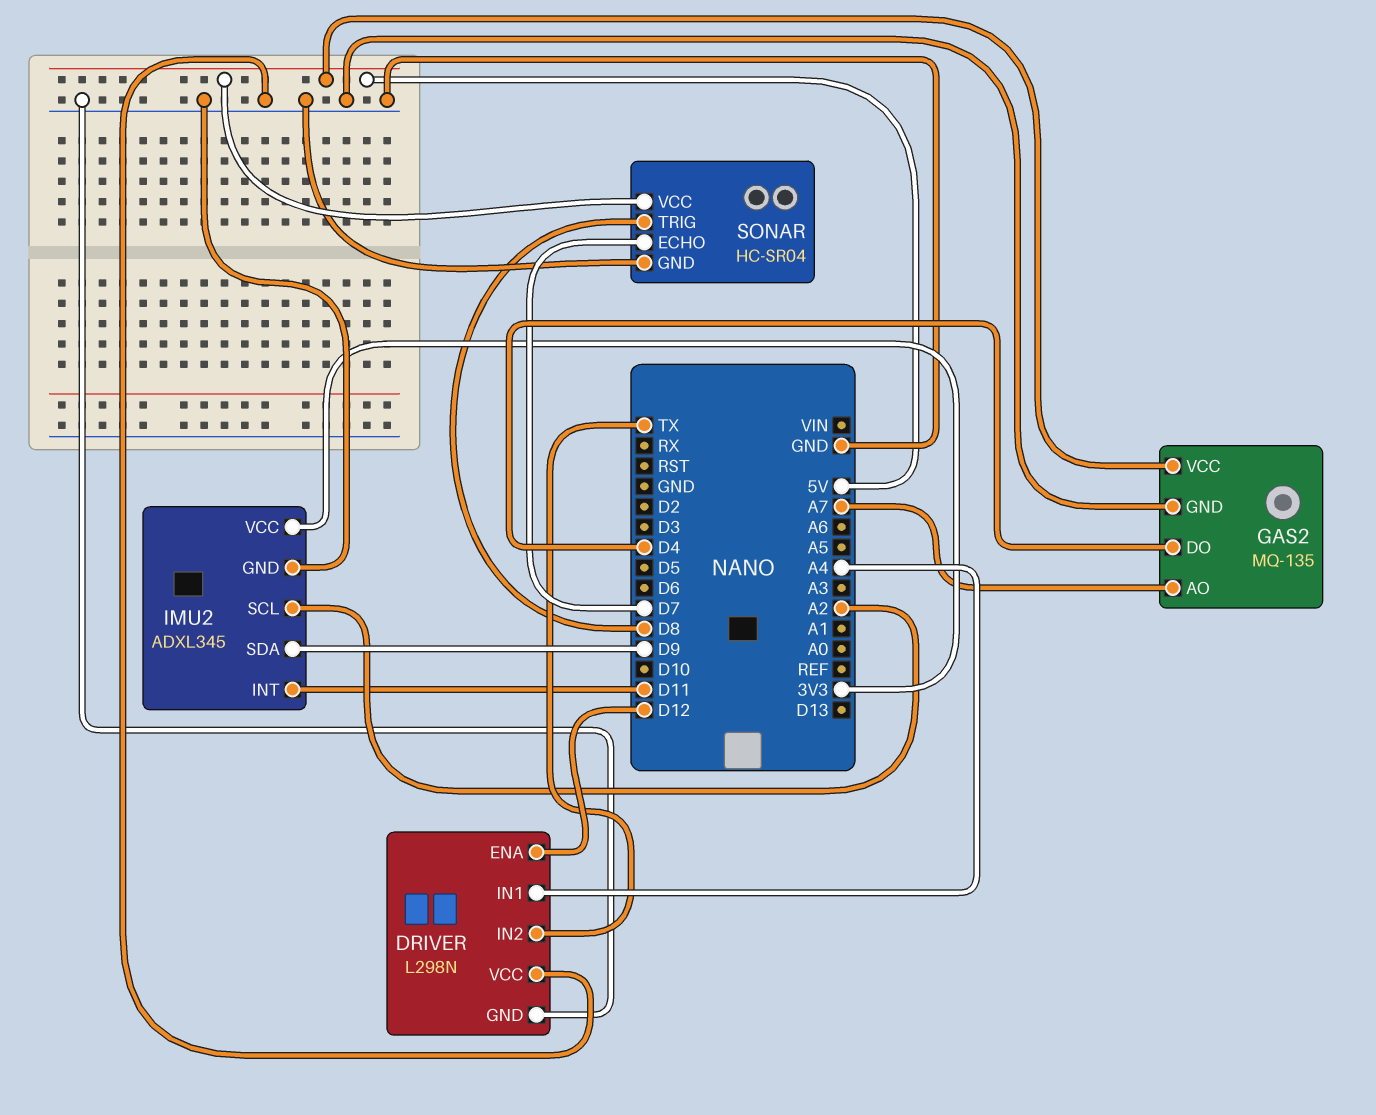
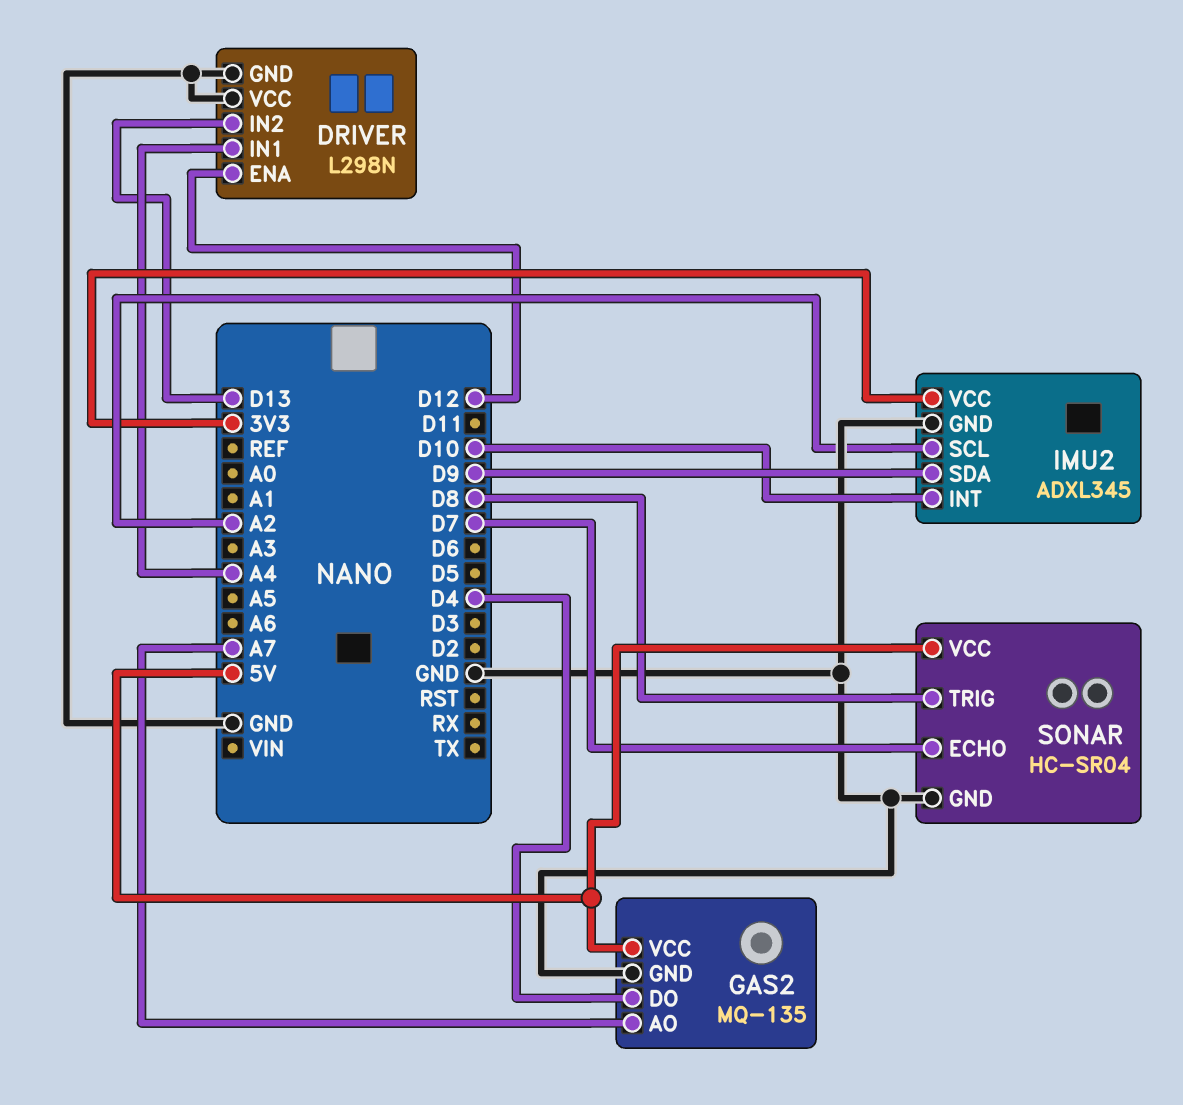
DRIVER pin IN2: TX -> D13
IMU2 pin INT: D11 -> D10

